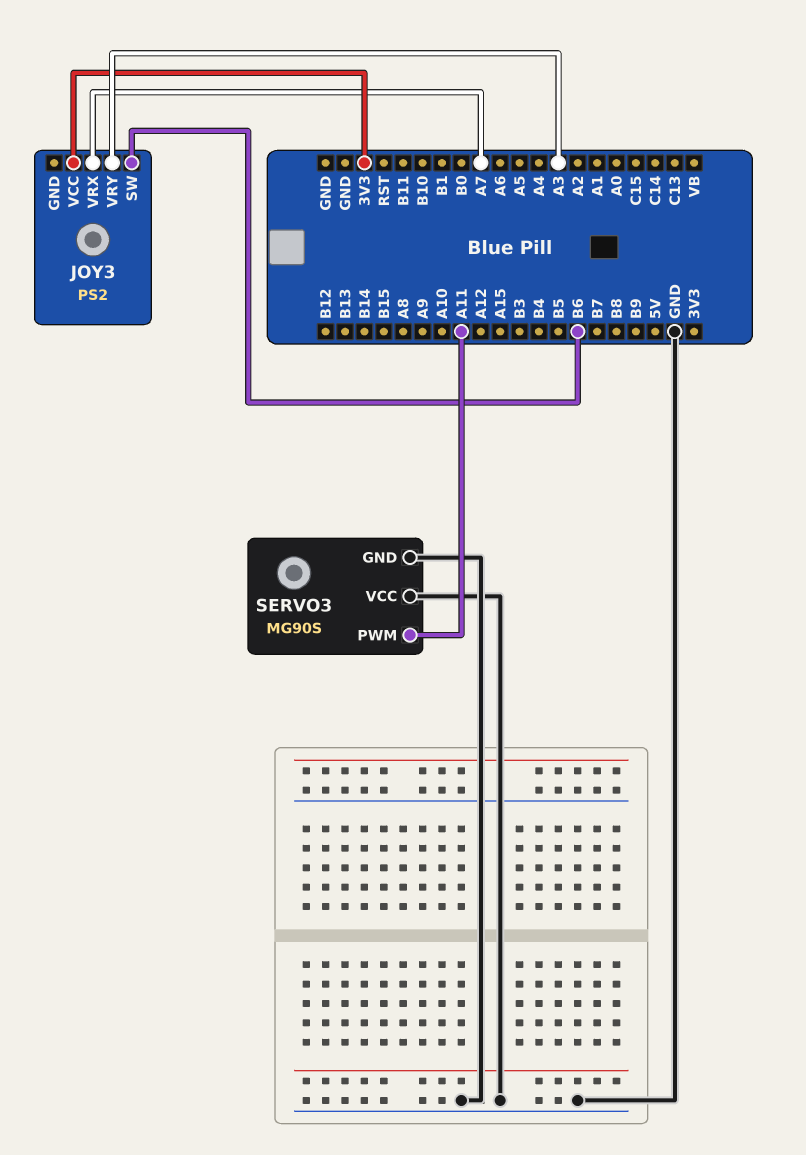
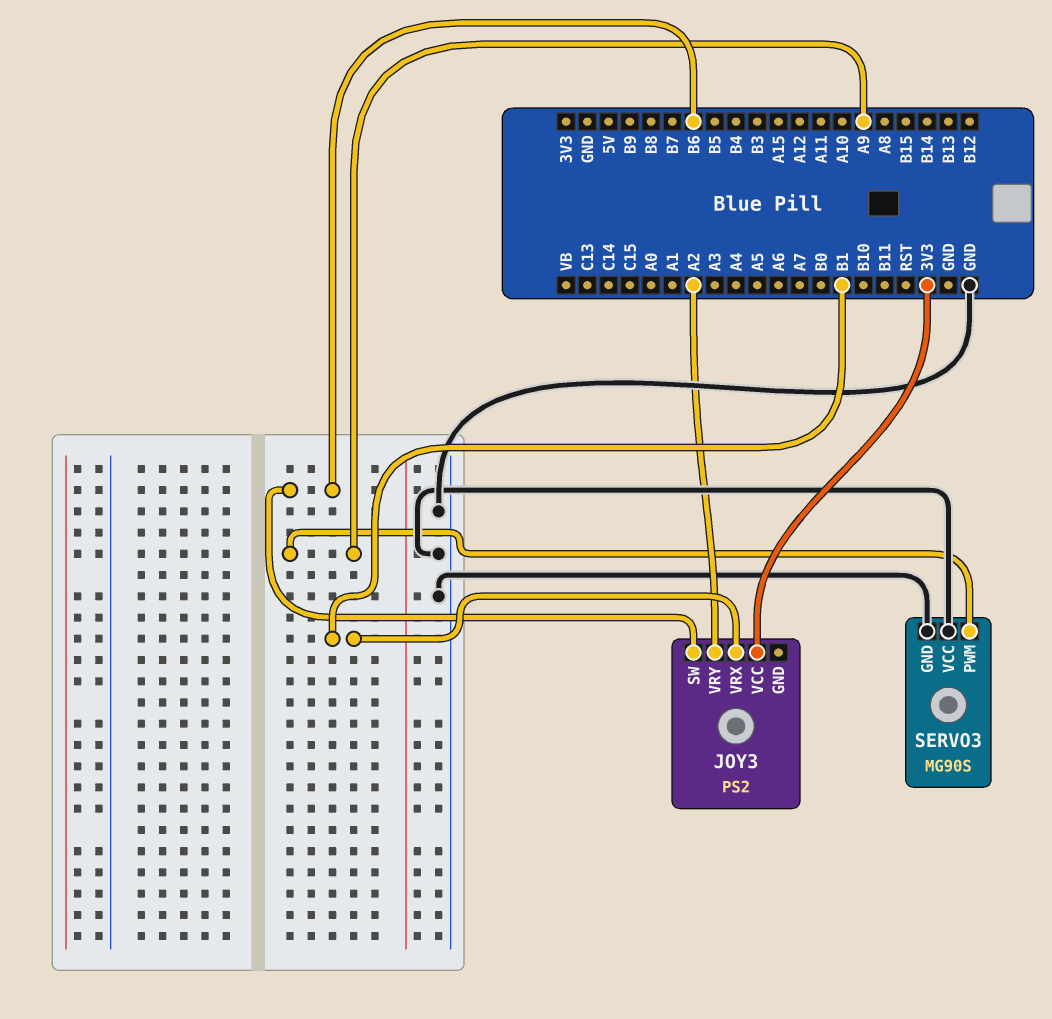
JOY3 pin VRX: A7 -> B1
JOY3 pin VRY: A3 -> A2
SERVO3 pin PWM: A11 -> A9

